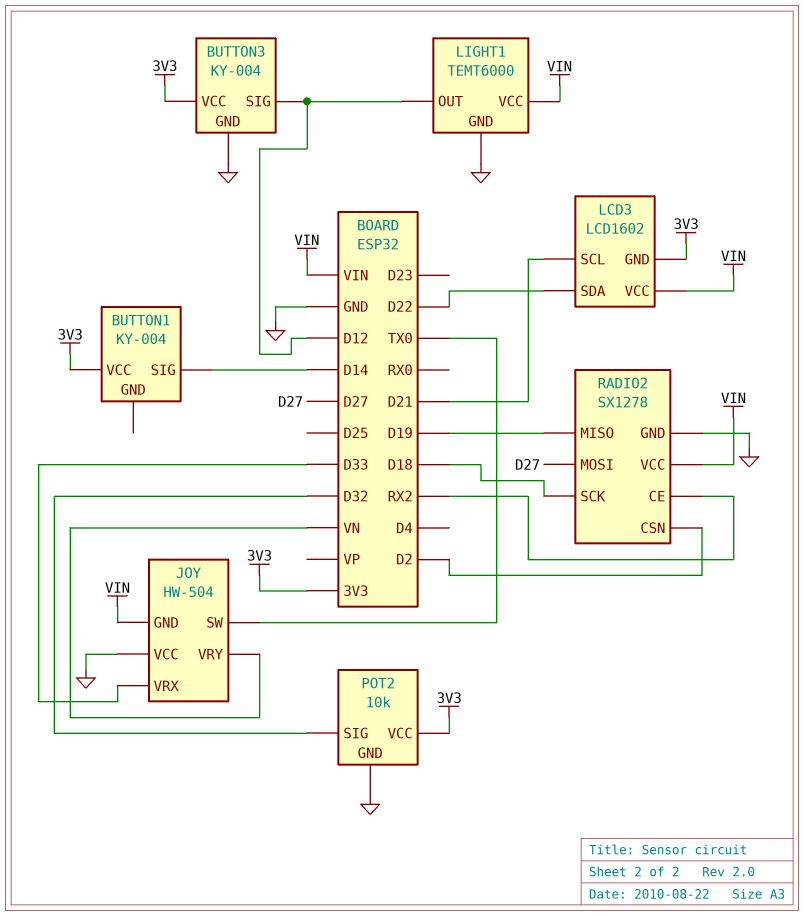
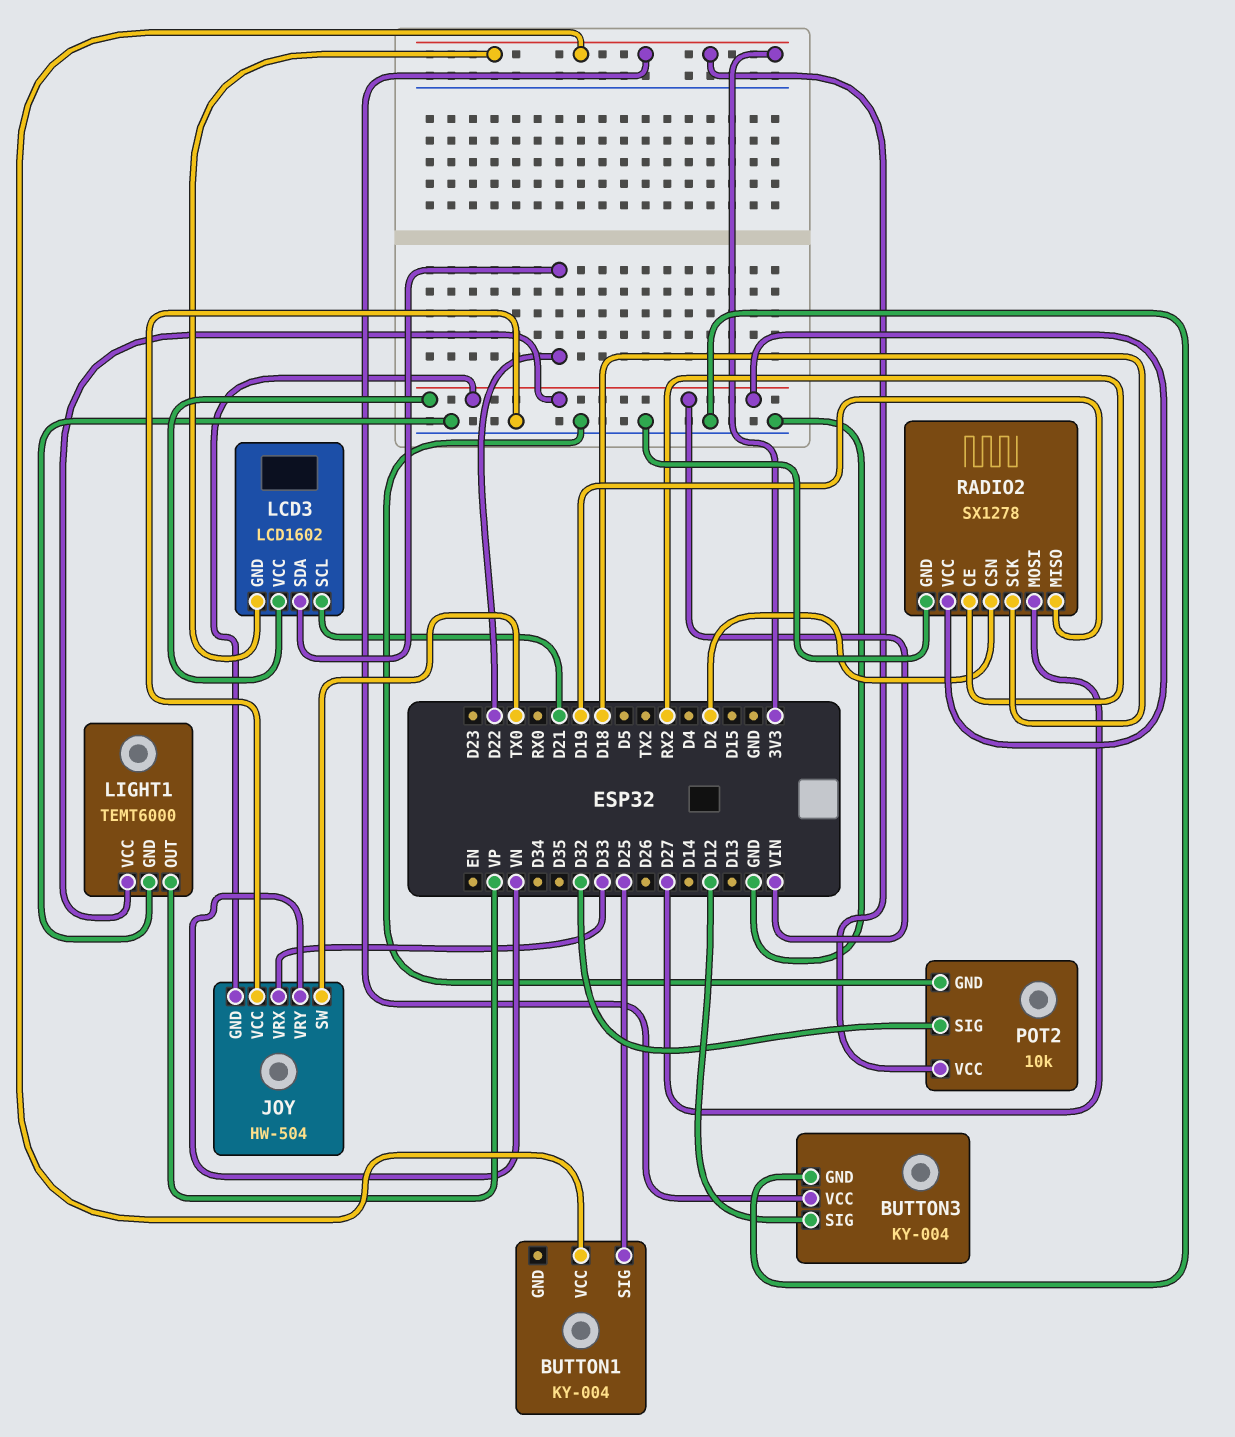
BUTTON1 pin SIG: D14 -> D25
LIGHT1 pin OUT: D12 -> VP

